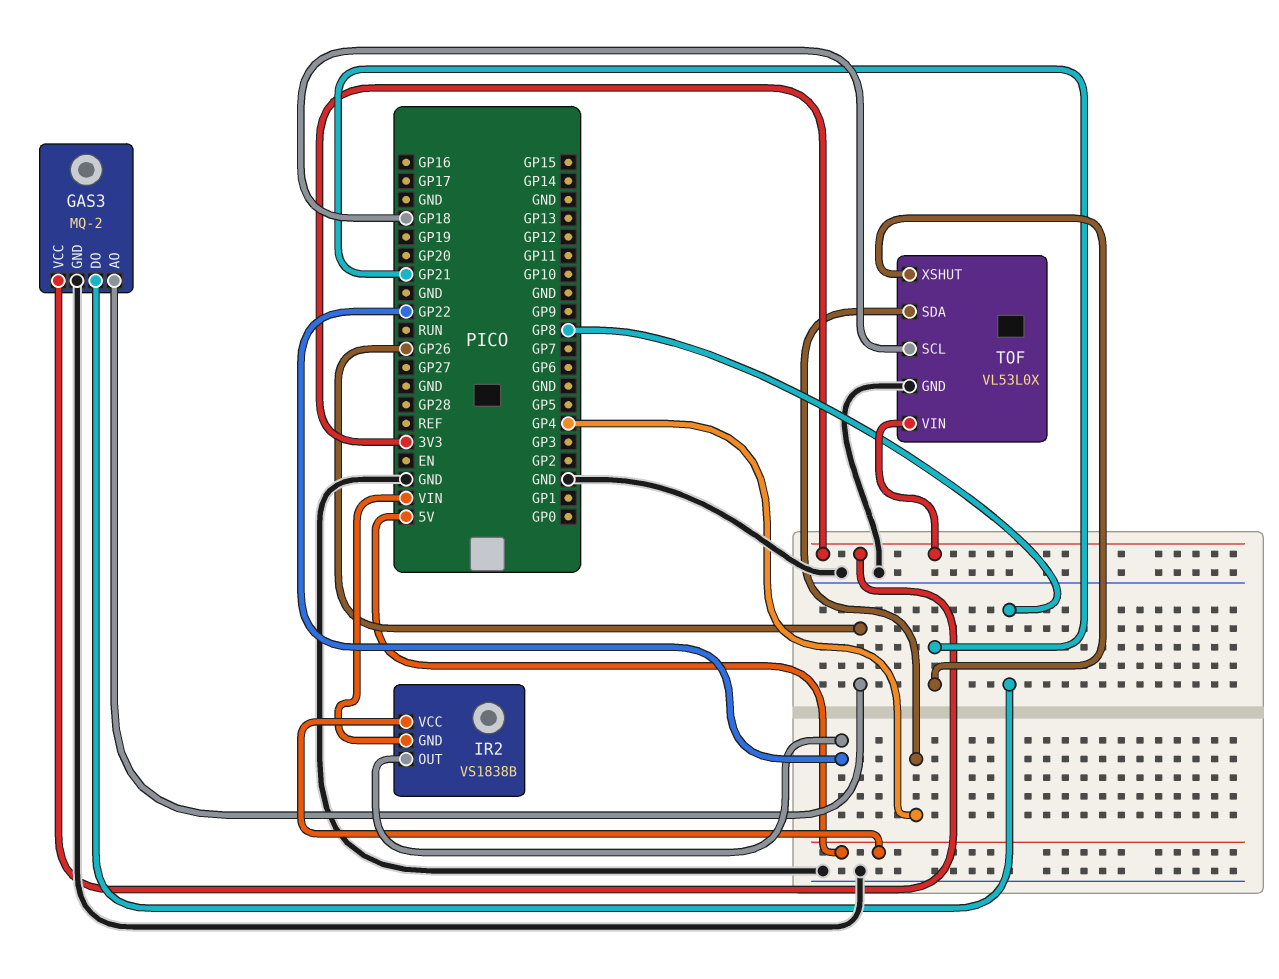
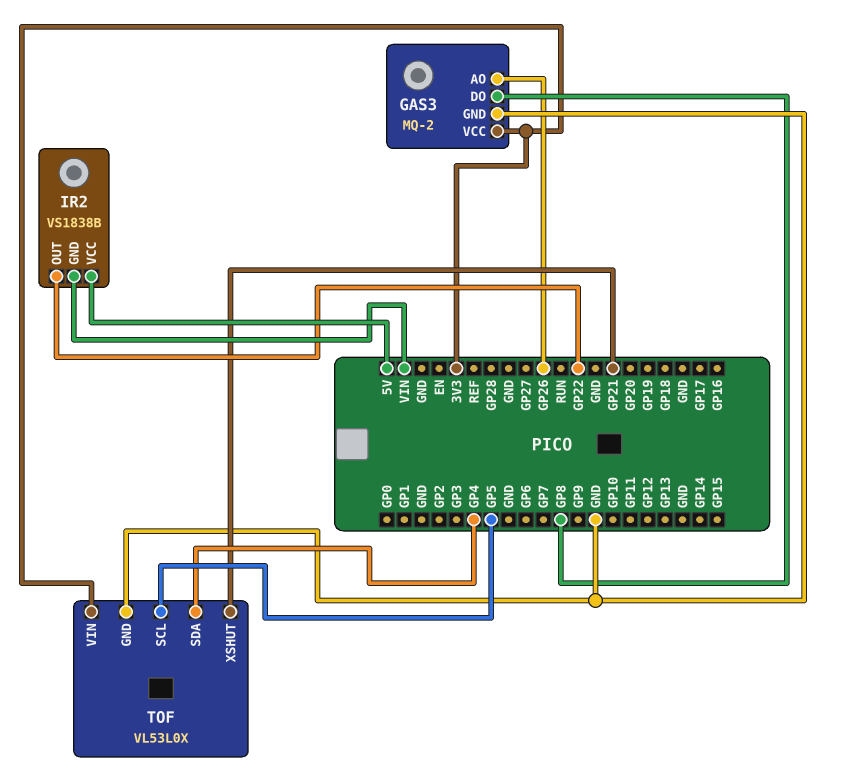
TOF pin SCL: GP18 -> GP5

